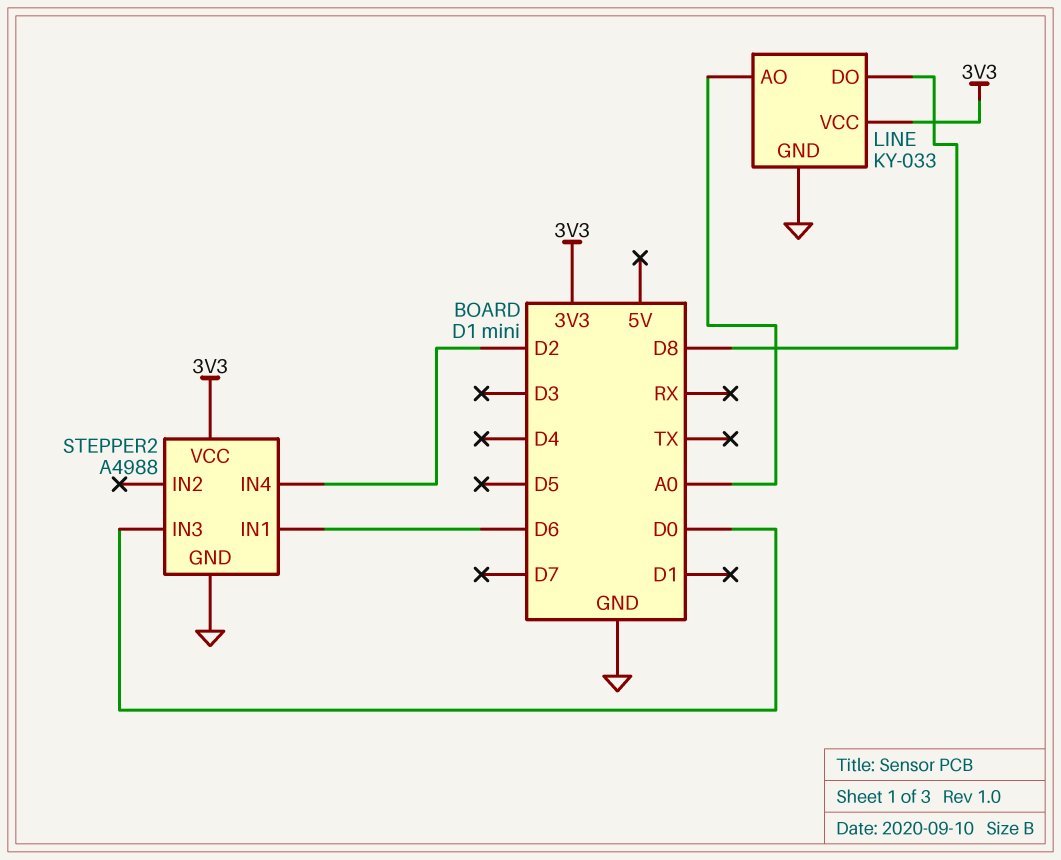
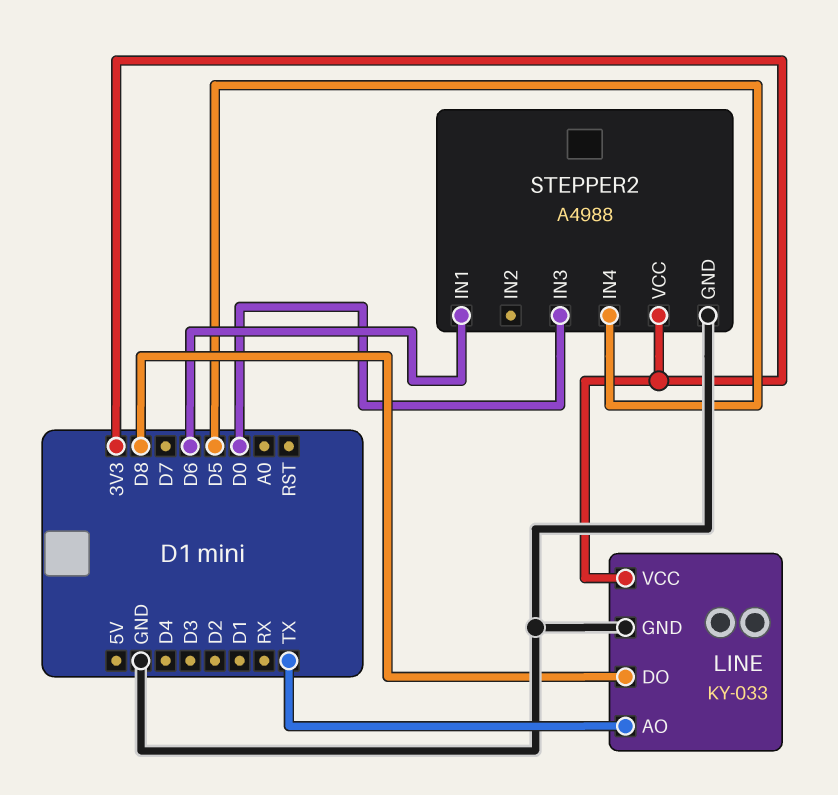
LINE pin AO: A0 -> TX
STEPPER2 pin IN4: D2 -> D5

